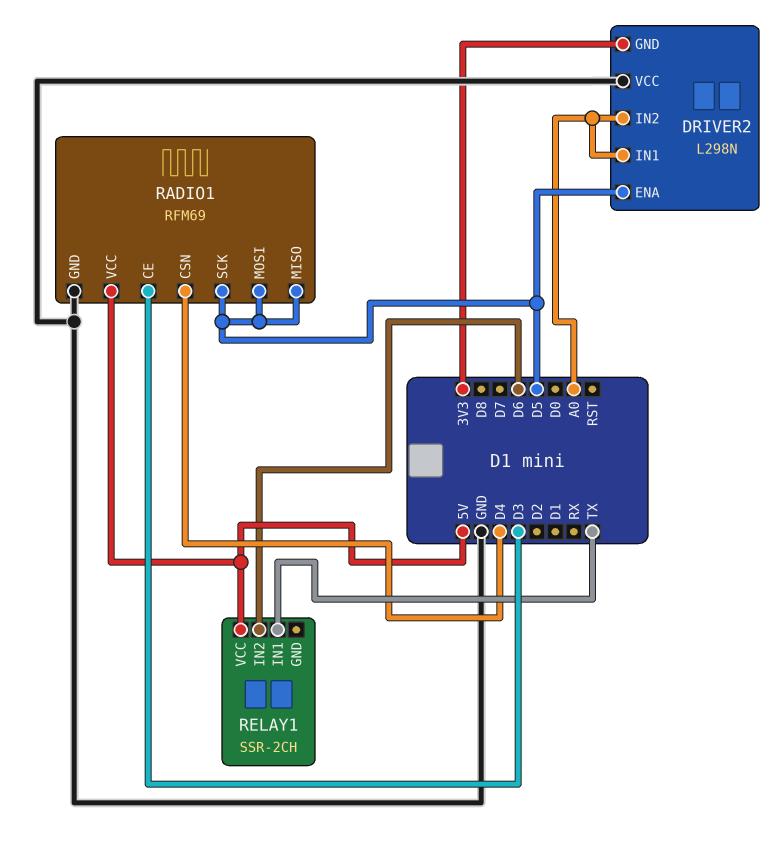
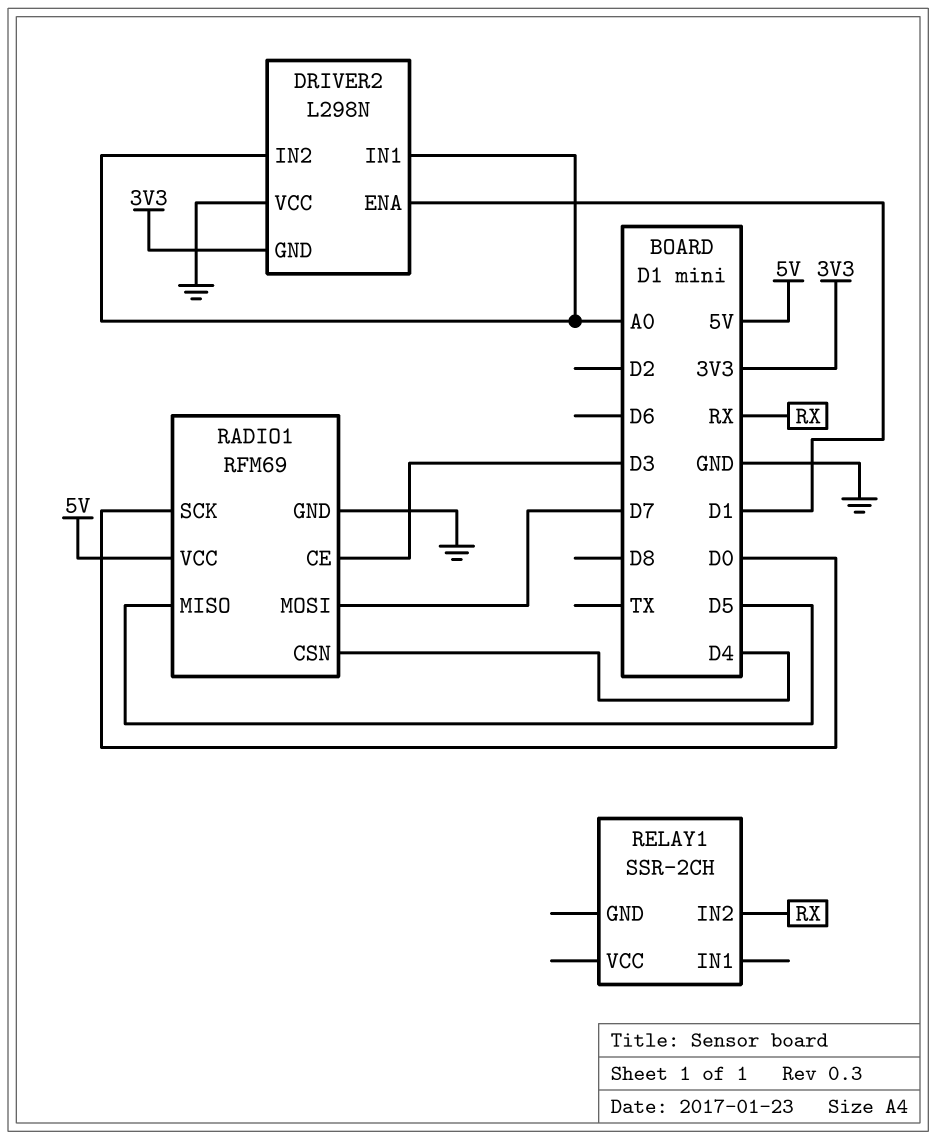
DRIVER2 pin ENA: D5 -> D1
RADIO1 pin MOSI: D5 -> D7
RADIO1 pin SCK: D5 -> D0
RELAY1 pin IN1: TX -> none
RELAY1 pin IN2: D6 -> RX
RELAY1 pin VCC: 5V -> none

